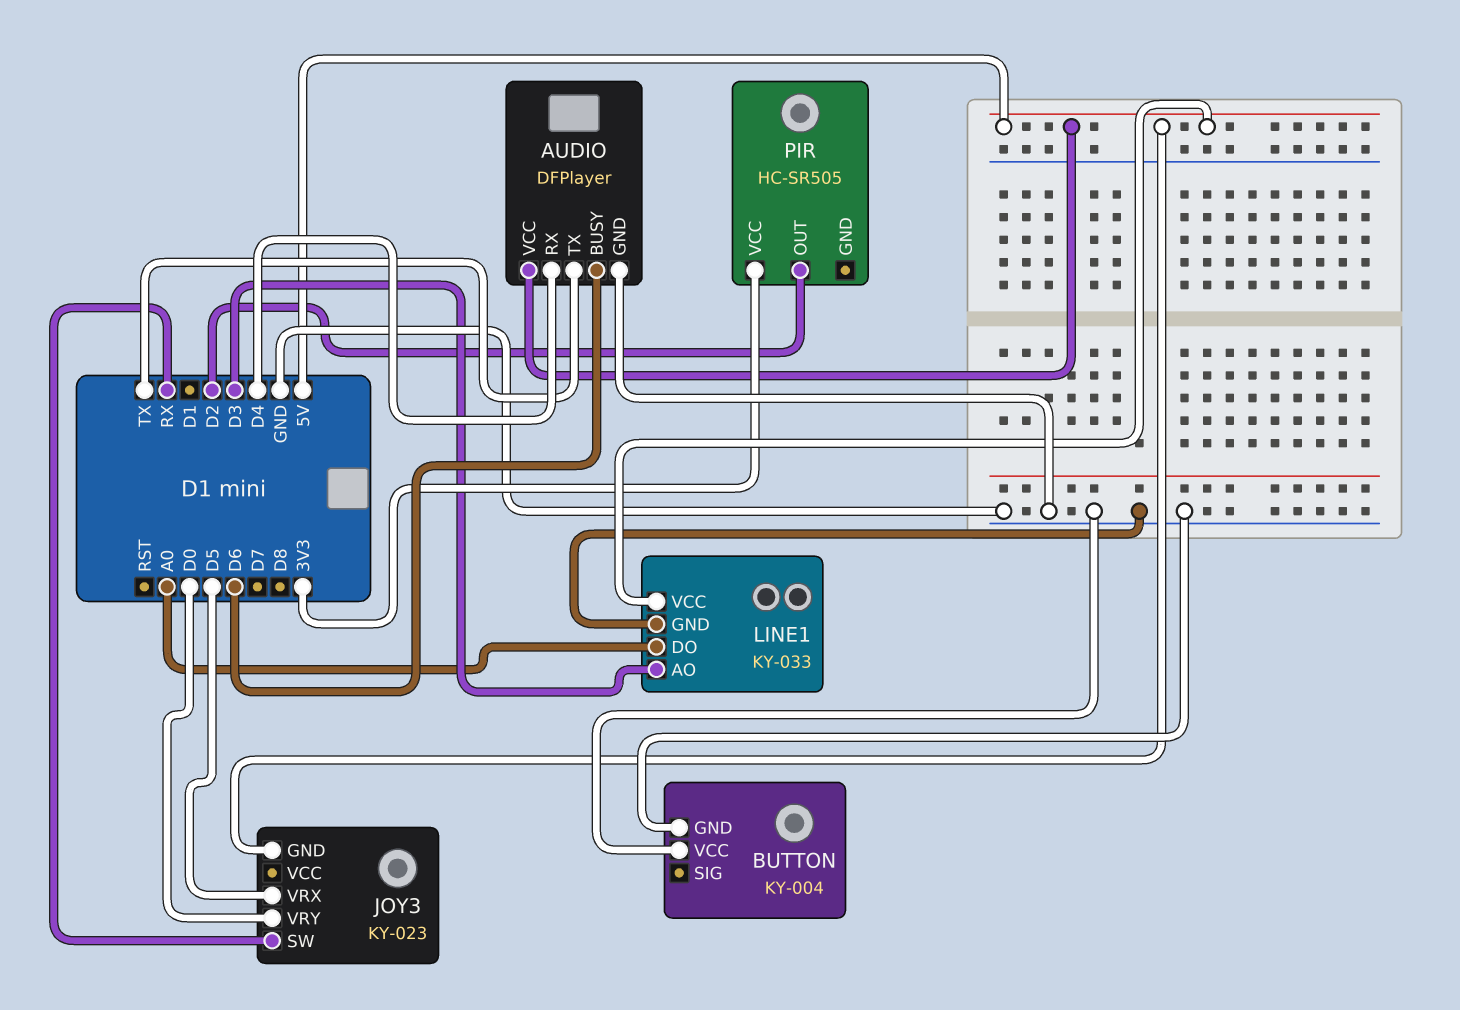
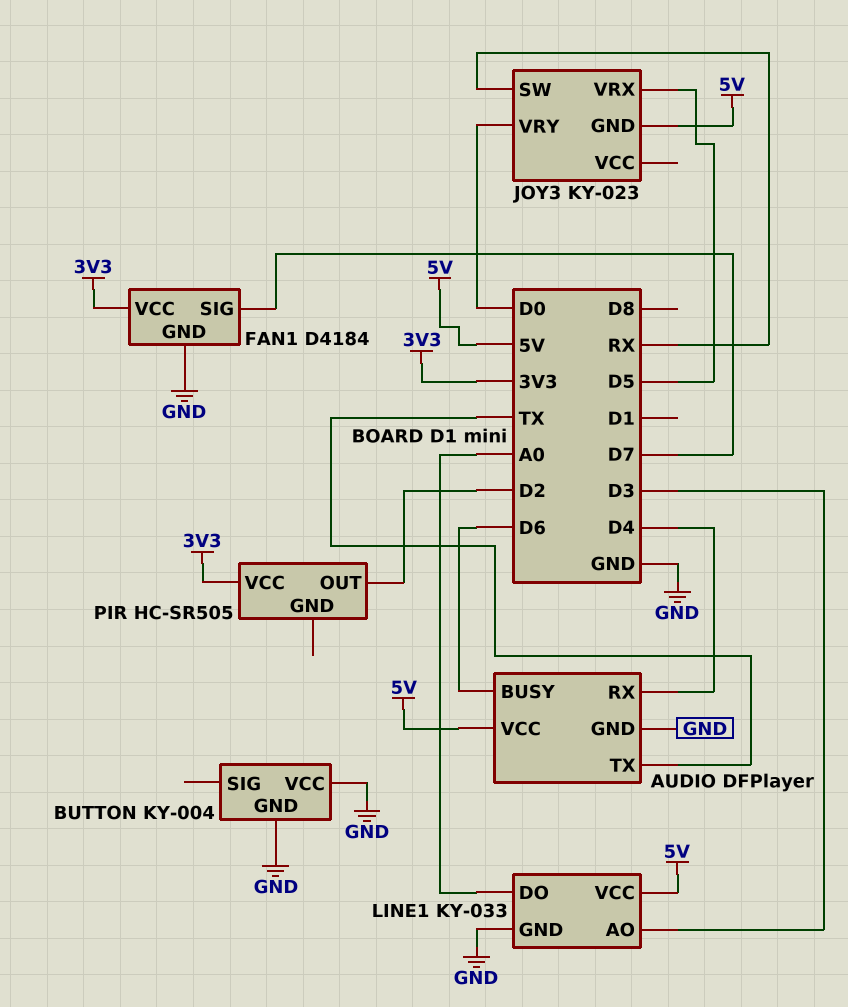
FAN1: none -> D4184
FAN1 pin GND: none -> GND
FAN1 pin SIG: none -> D7
FAN1 pin VCC: none -> 3V3

